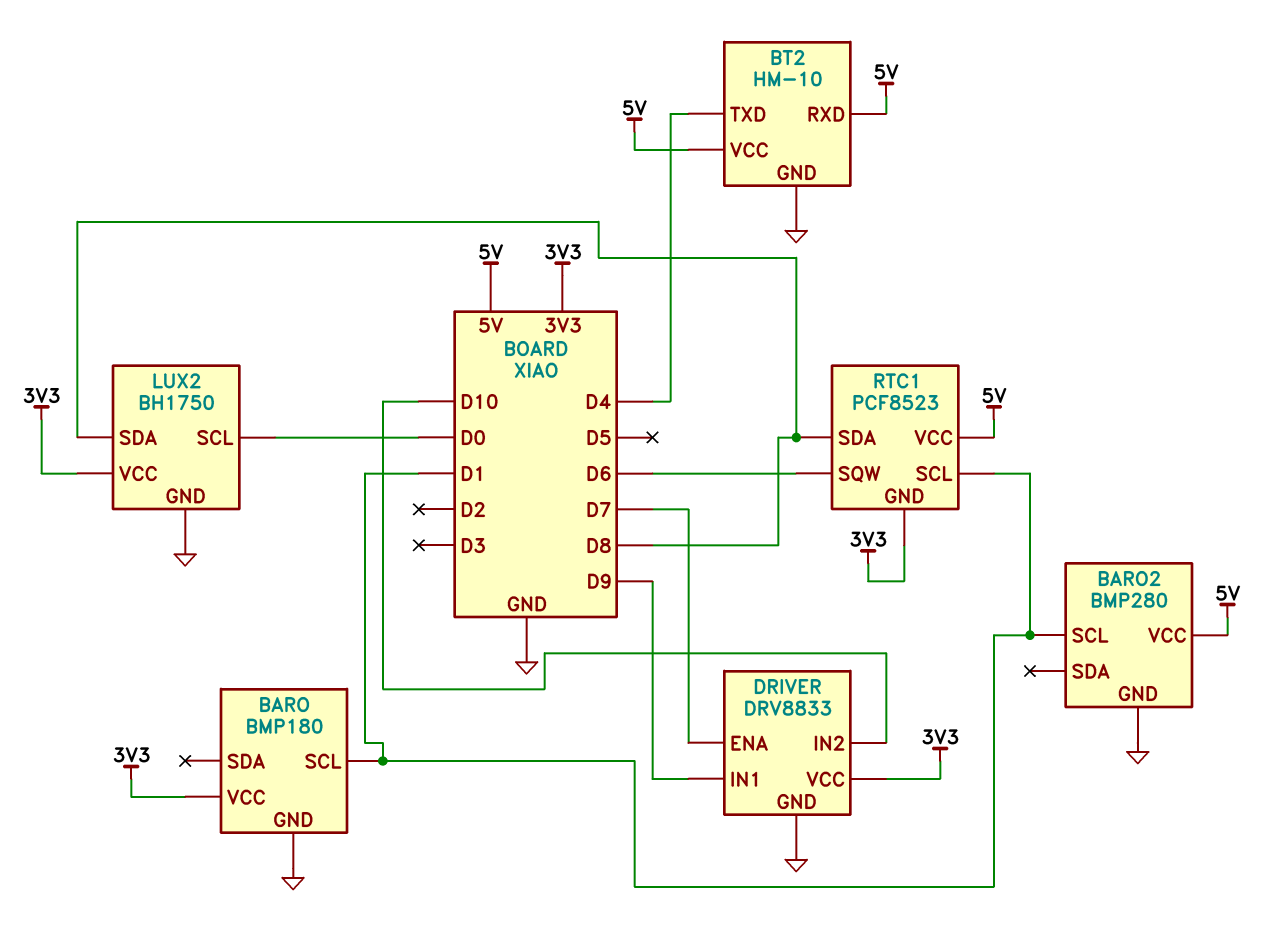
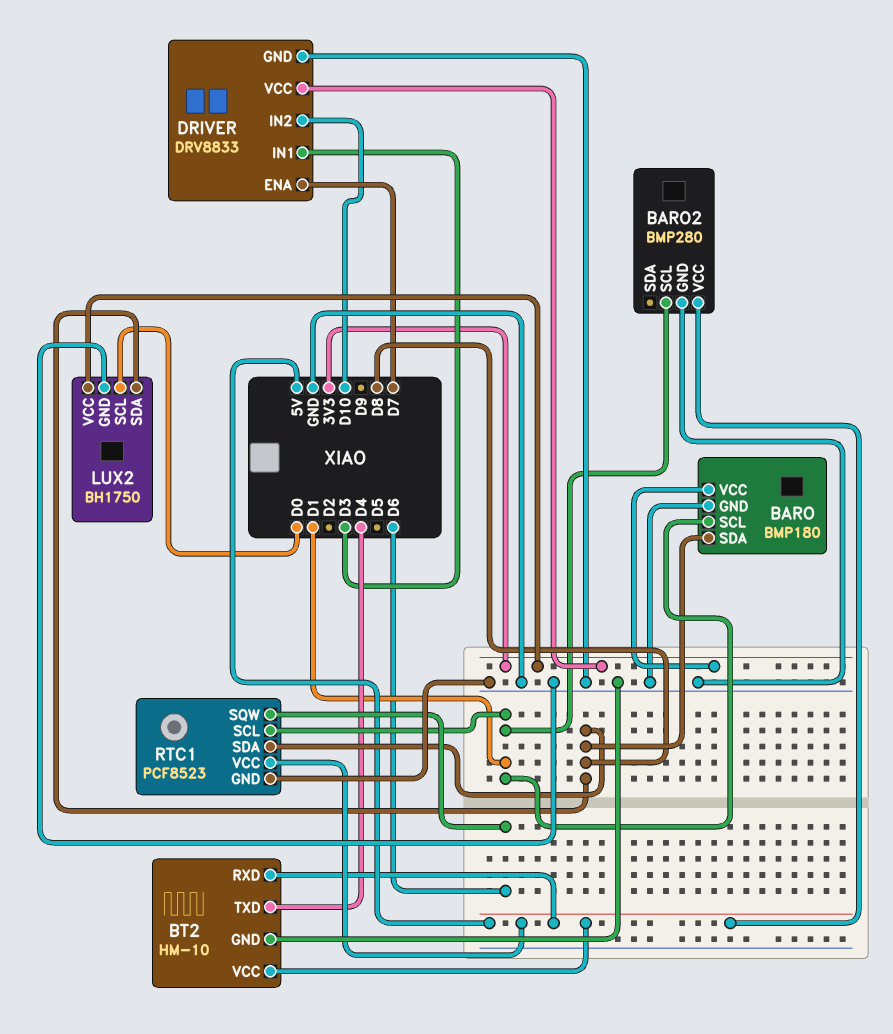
BARO pin SDA: none -> D8
DRIVER pin IN1: D9 -> D3
RTC1 pin GND: 3V3 -> GND

